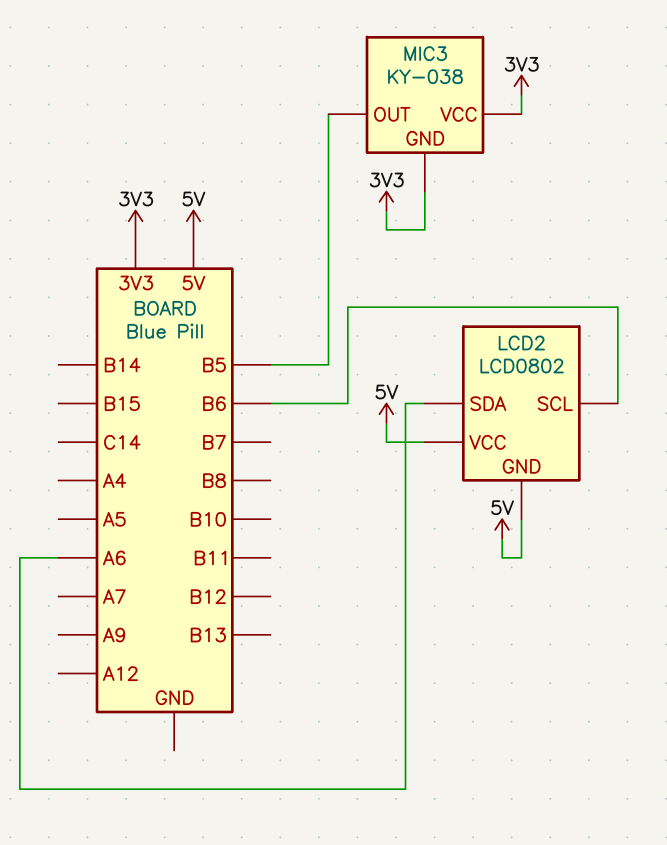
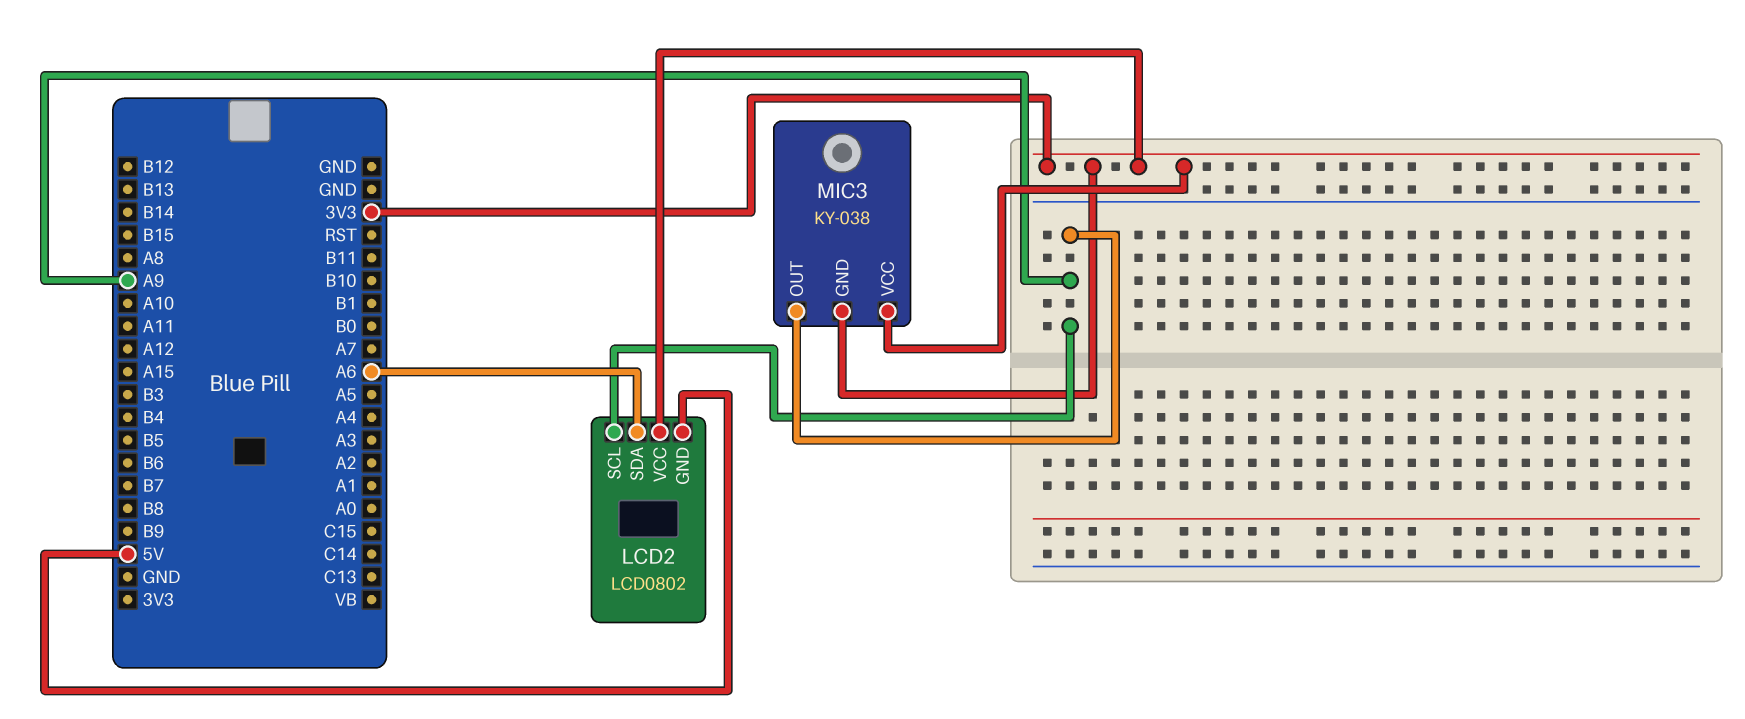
LCD2 pin SCL: B6 -> A9
LCD2 pin VCC: 5V -> 3V3
MIC3 pin OUT: B5 -> A9

